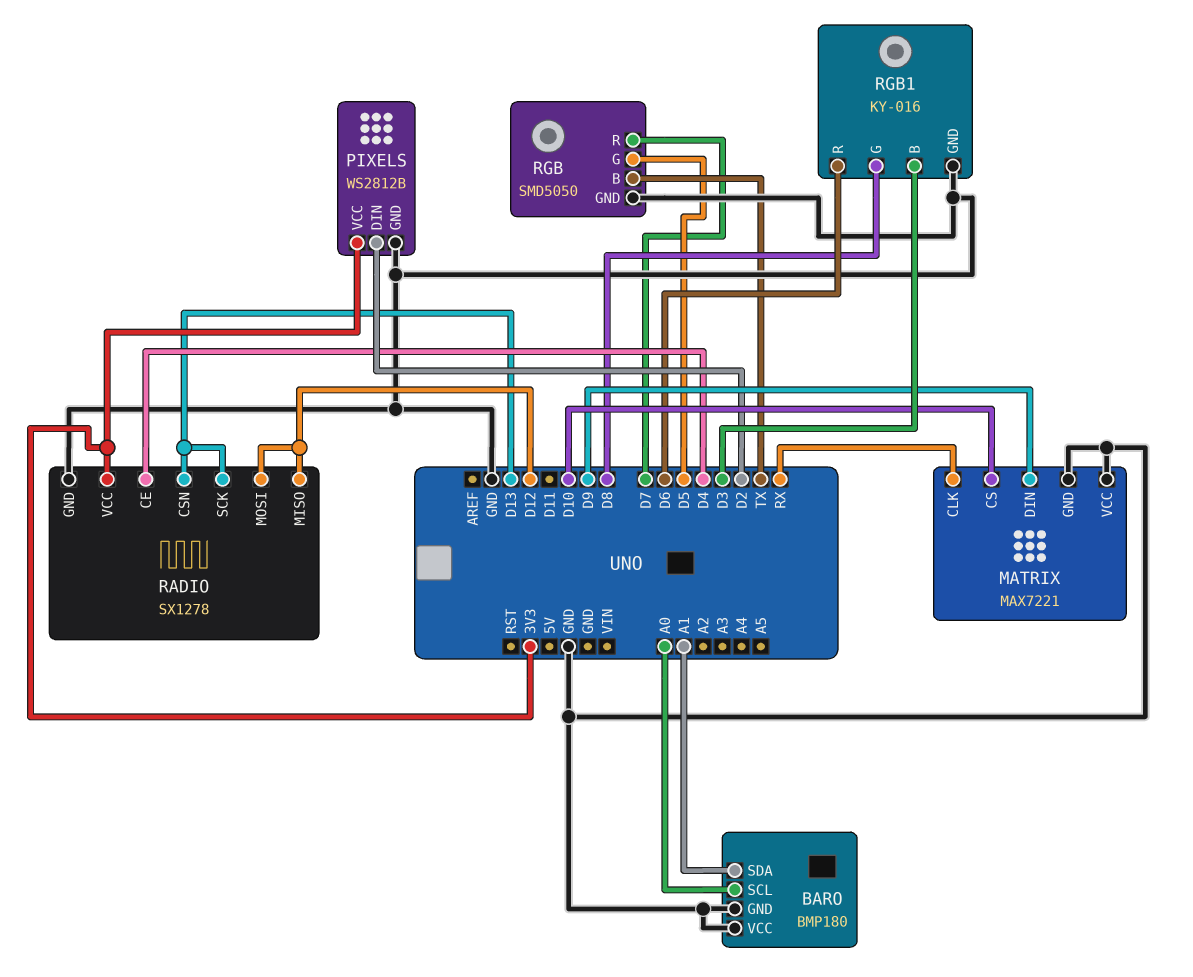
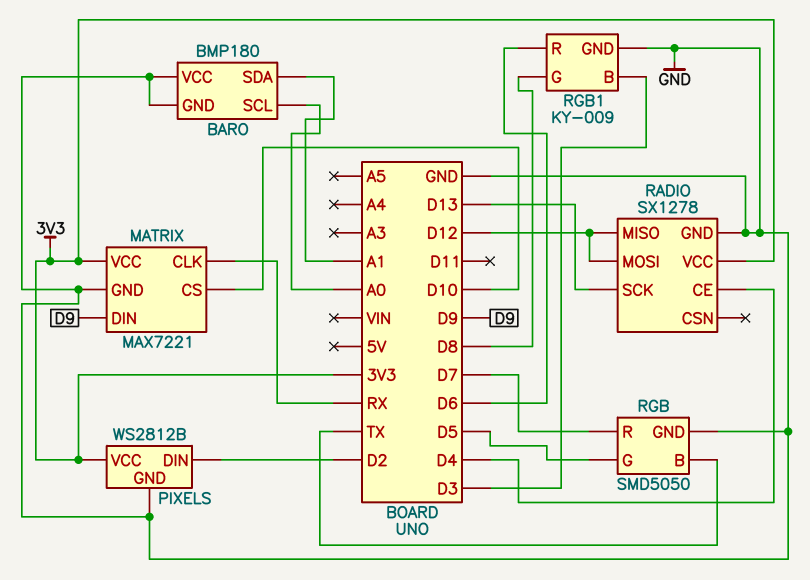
MATRIX pin VCC: GND -> 3V3
RADIO pin CSN: D13 -> none
RGB1: KY-016 -> KY-009

